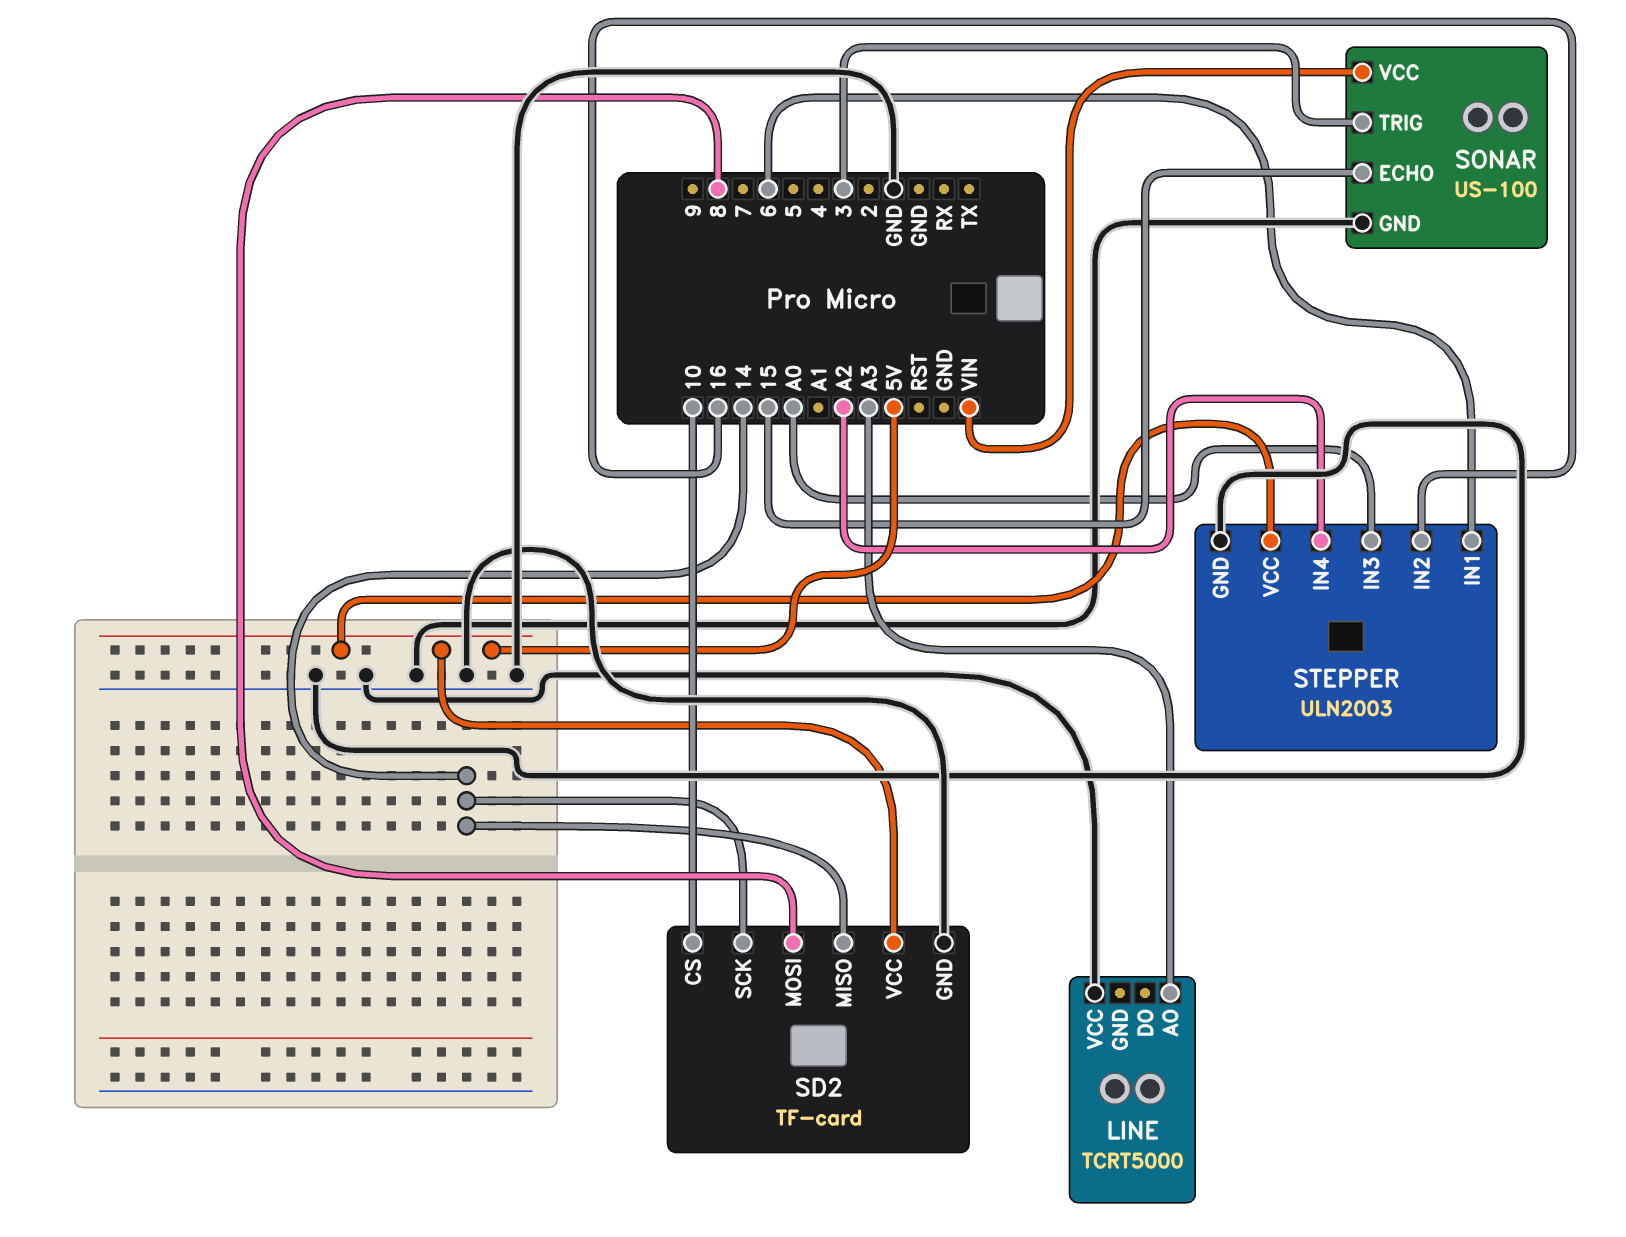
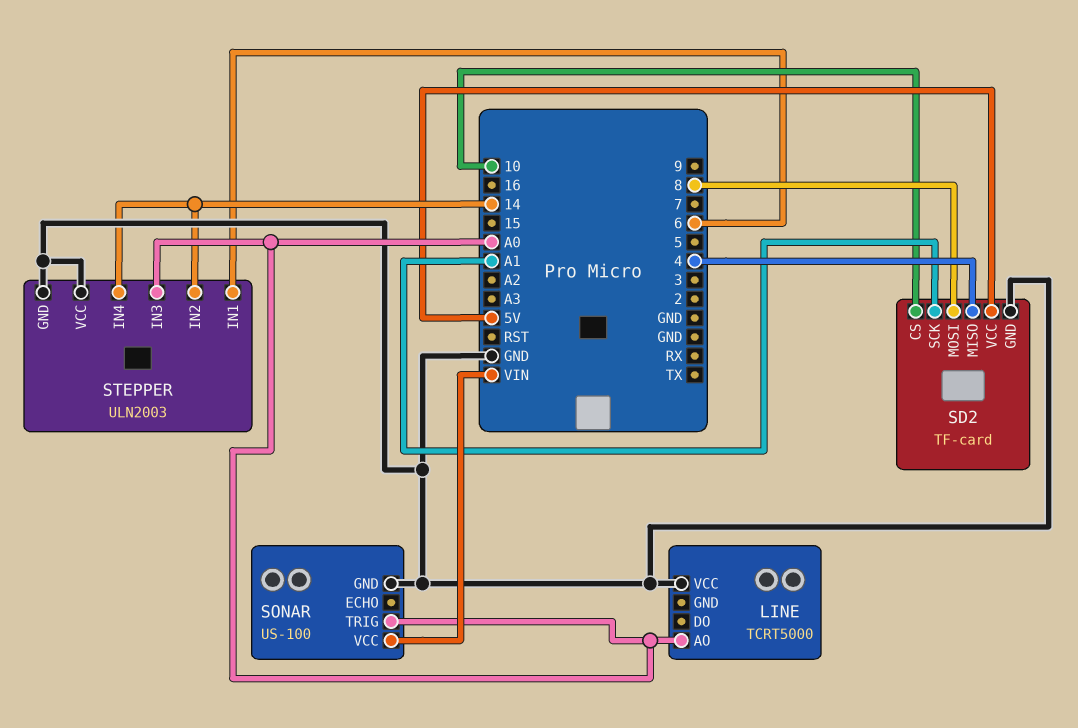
LINE pin AO: A3 -> A0
SD2 pin MISO: 14 -> 4
SD2 pin SCK: 14 -> A1
SONAR pin ECHO: 15 -> none
SONAR pin TRIG: 3 -> A0
STEPPER pin IN2: 16 -> 14
STEPPER pin IN4: A2 -> 14
STEPPER pin VCC: 5V -> GND

